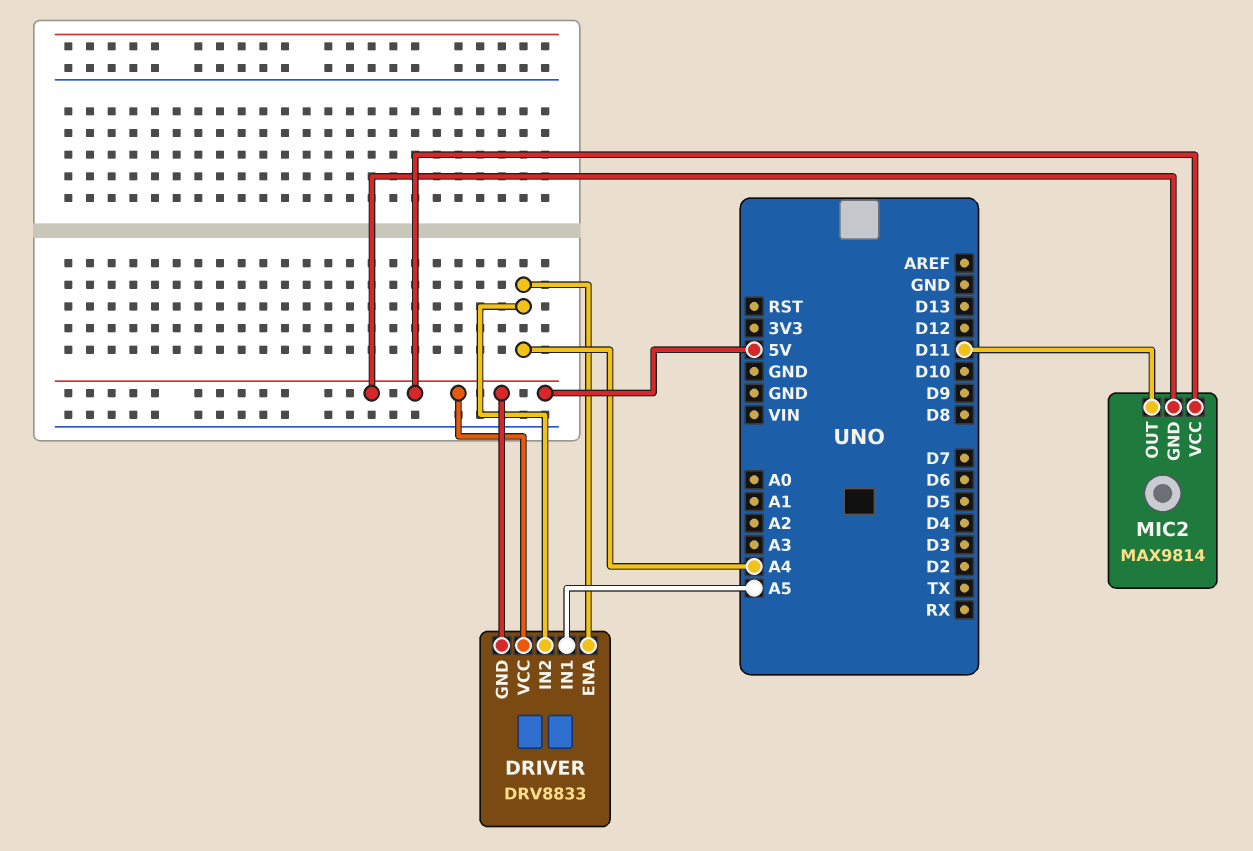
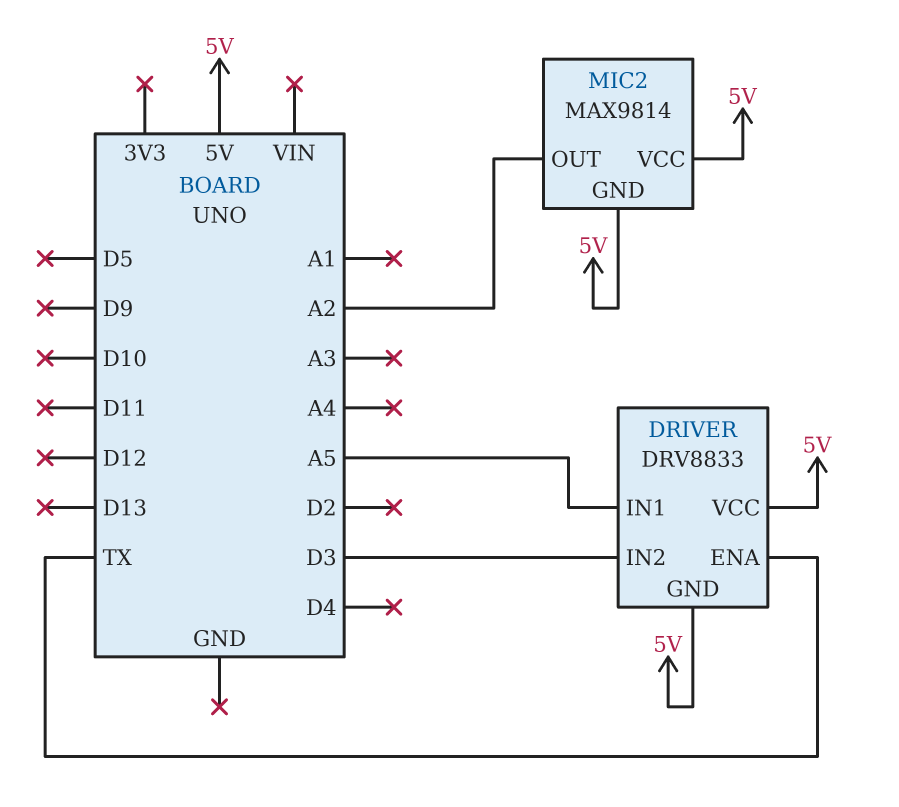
DRIVER pin ENA: A4 -> TX
DRIVER pin IN2: A4 -> D3
MIC2 pin OUT: D11 -> A2

